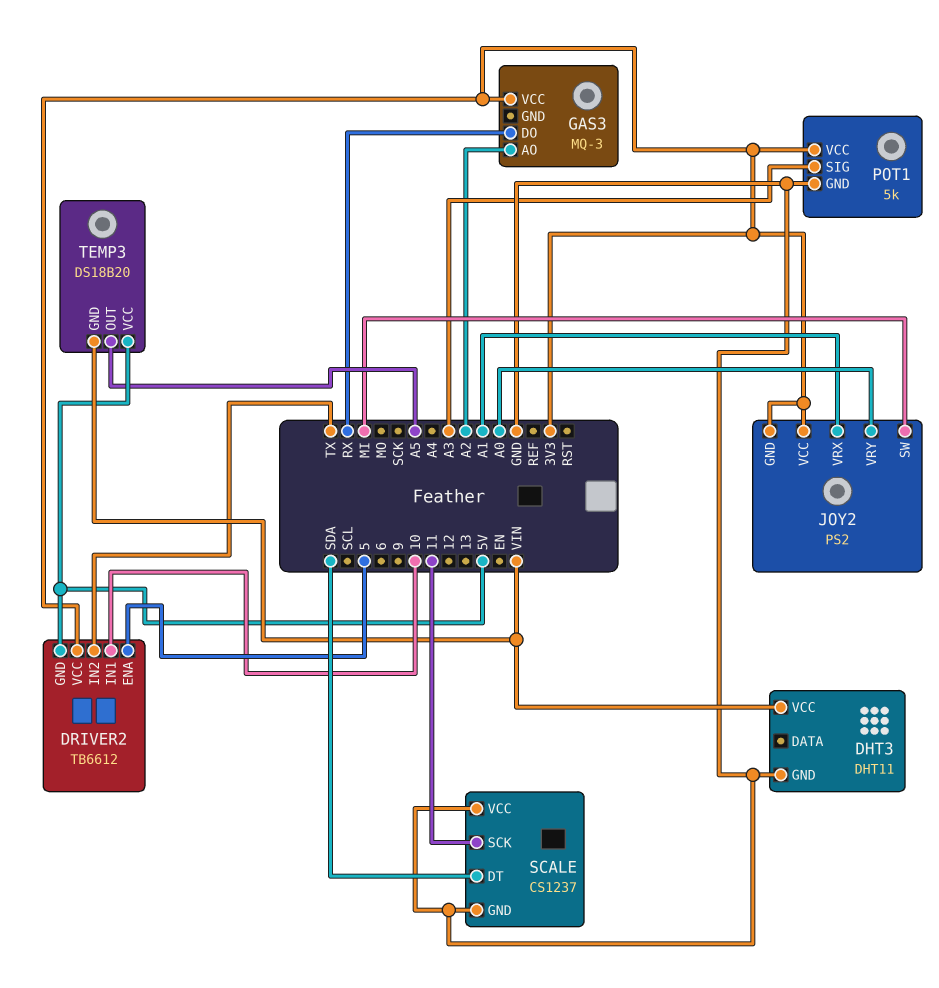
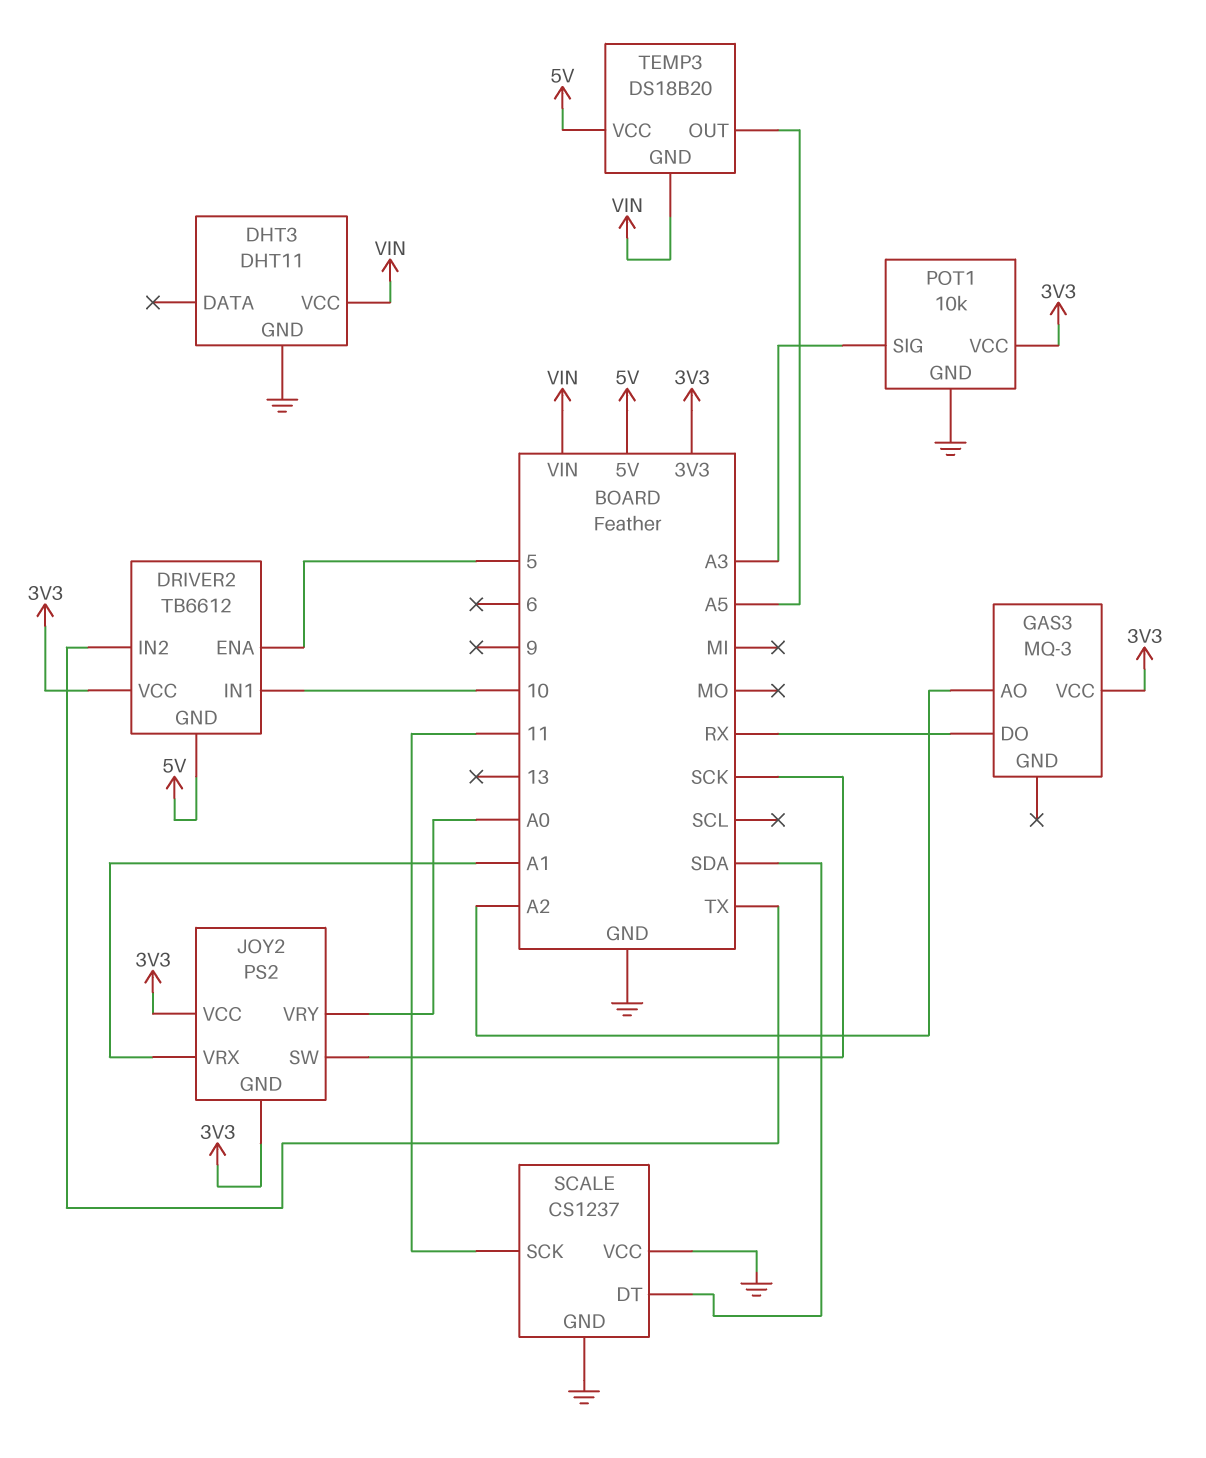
JOY2 pin SW: MI -> SCK
POT1: 5k -> 10k

